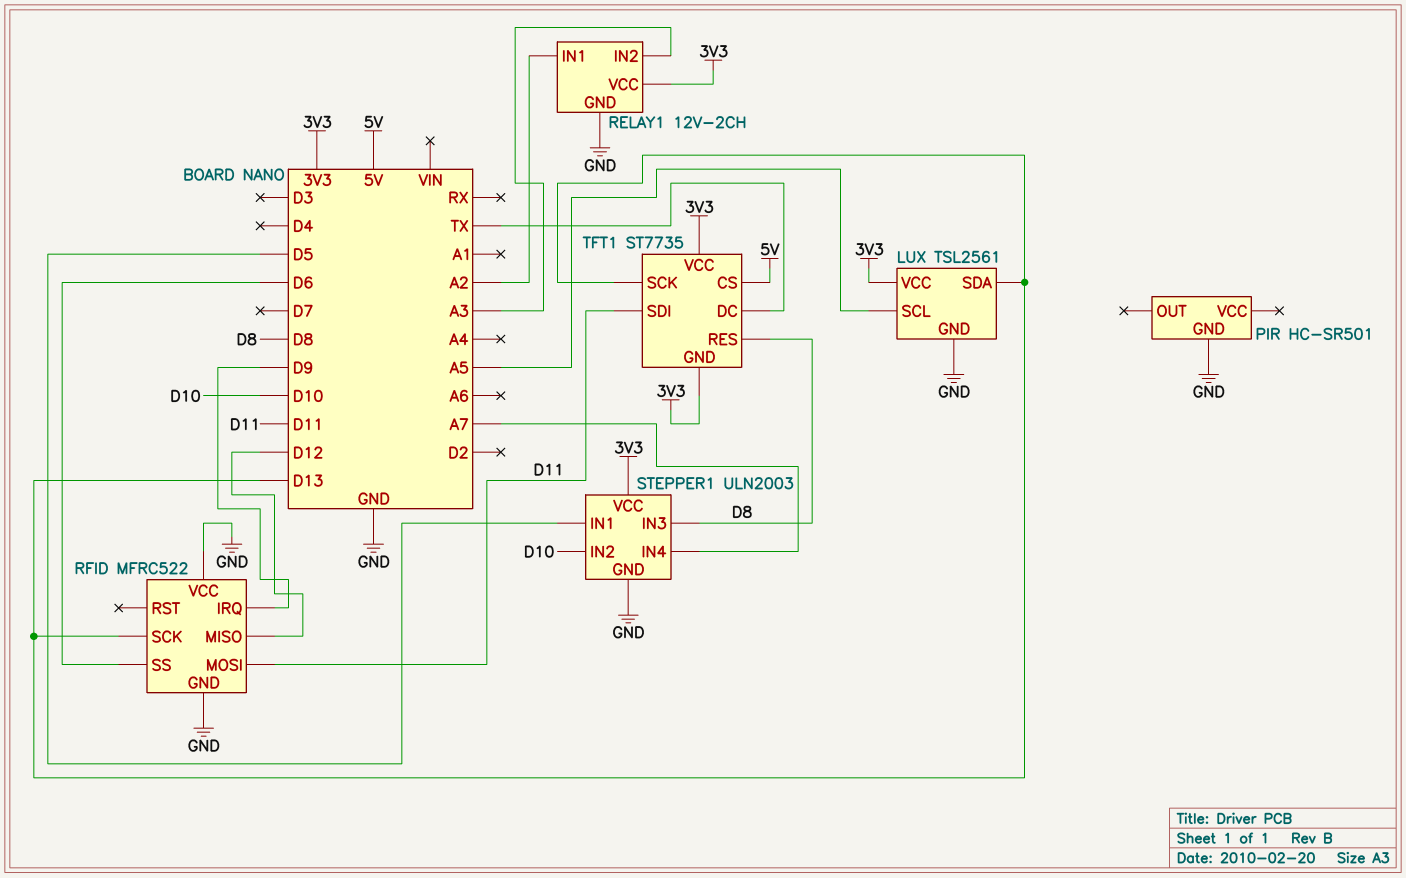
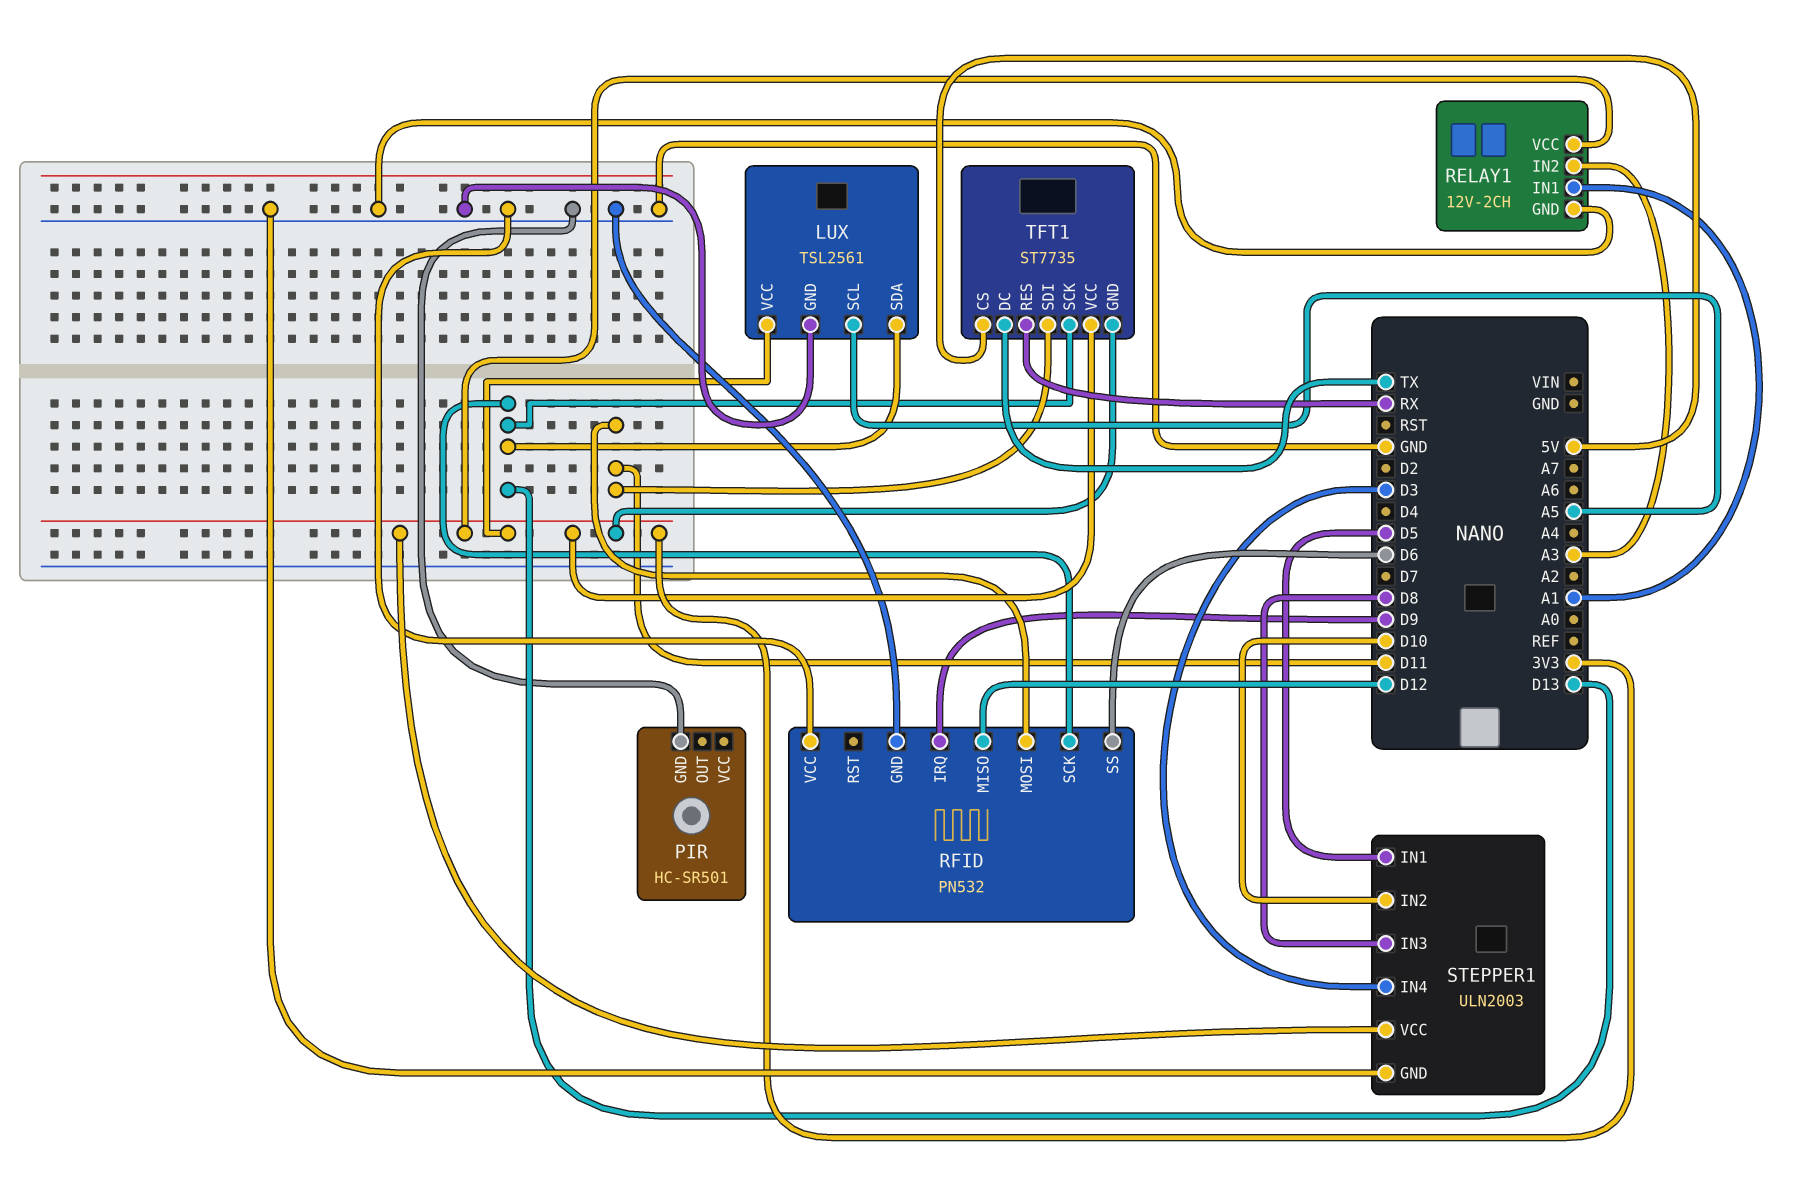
RELAY1 pin IN1: A2 -> A1
RFID: MFRC522 -> PN532
STEPPER1 pin IN4: A7 -> D3
TFT1 pin RES: D8 -> RX

